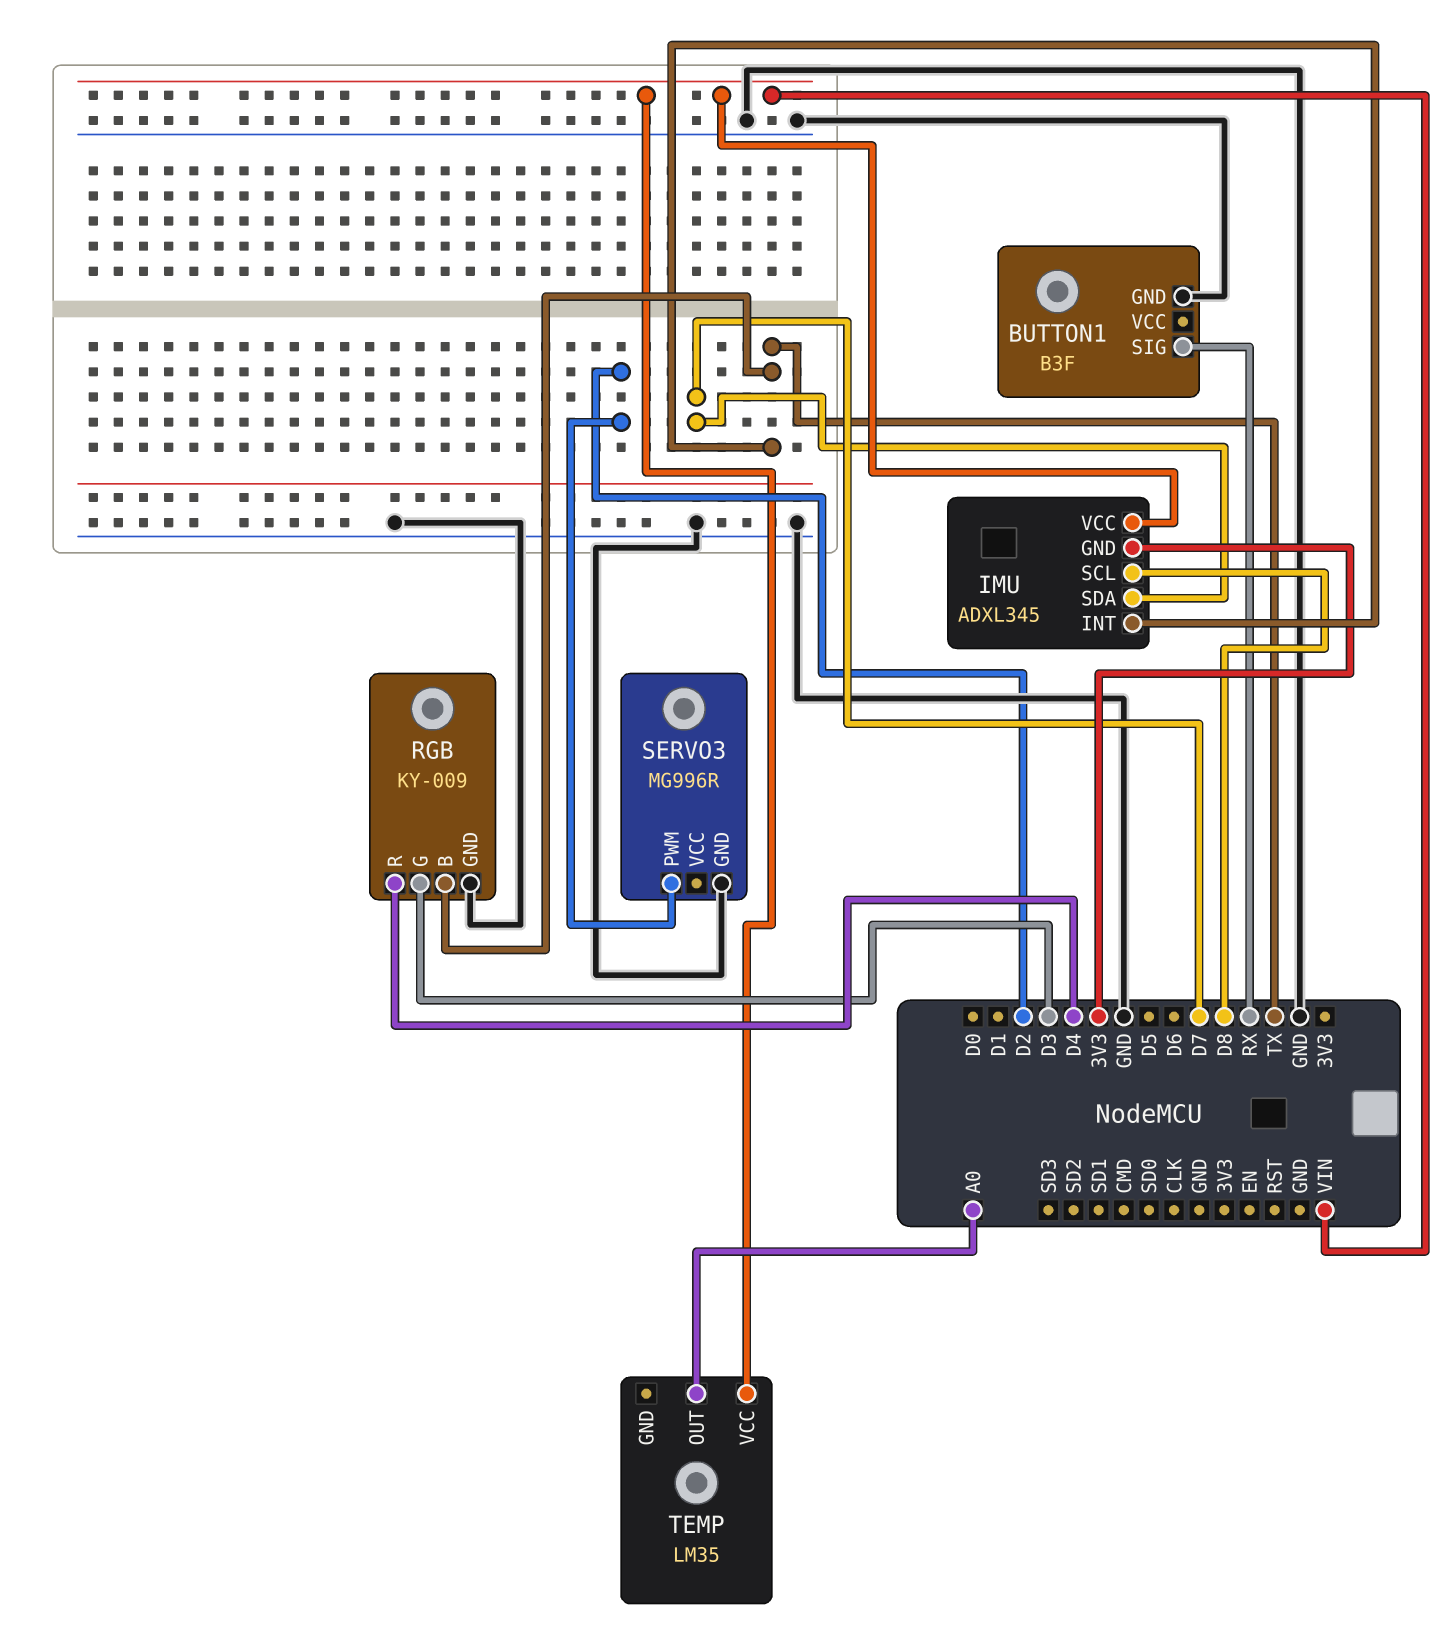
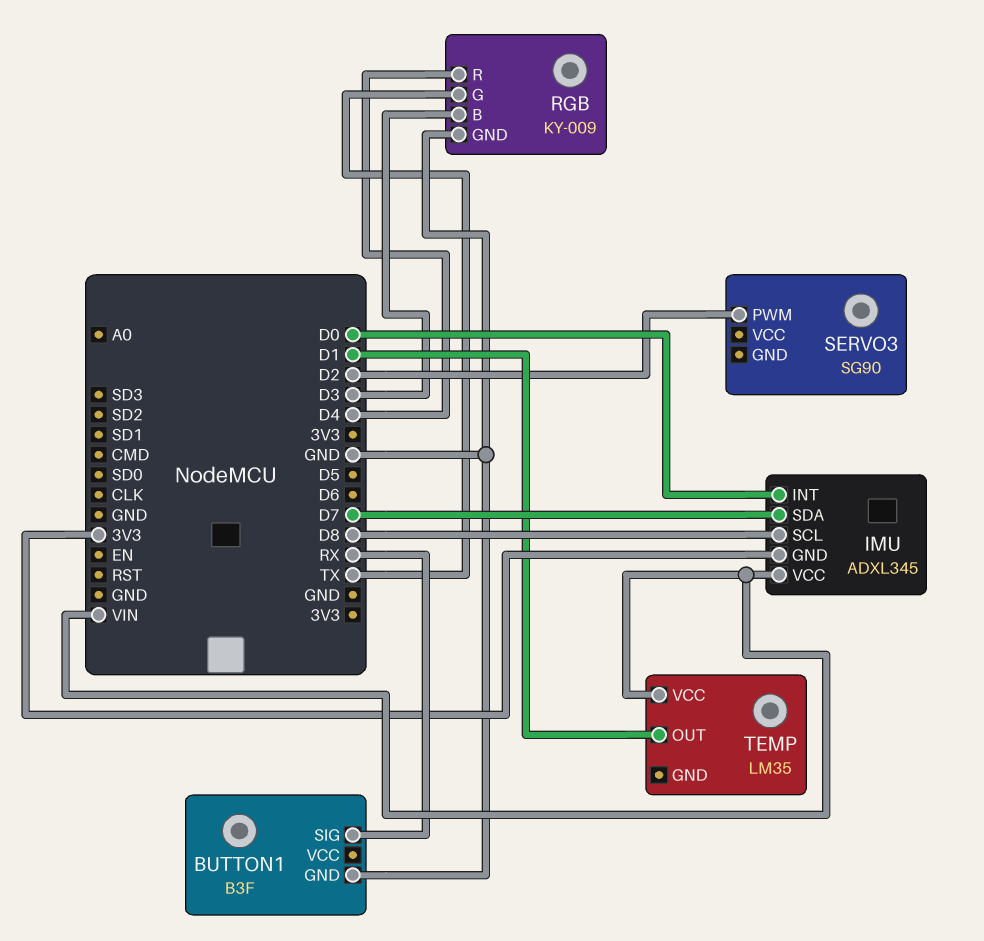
IMU pin INT: TX -> D0
RGB pin B: TX -> D3
RGB pin G: D3 -> TX
SERVO3: MG996R -> SG90
SERVO3 pin GND: GND -> none
TEMP pin OUT: A0 -> D1

